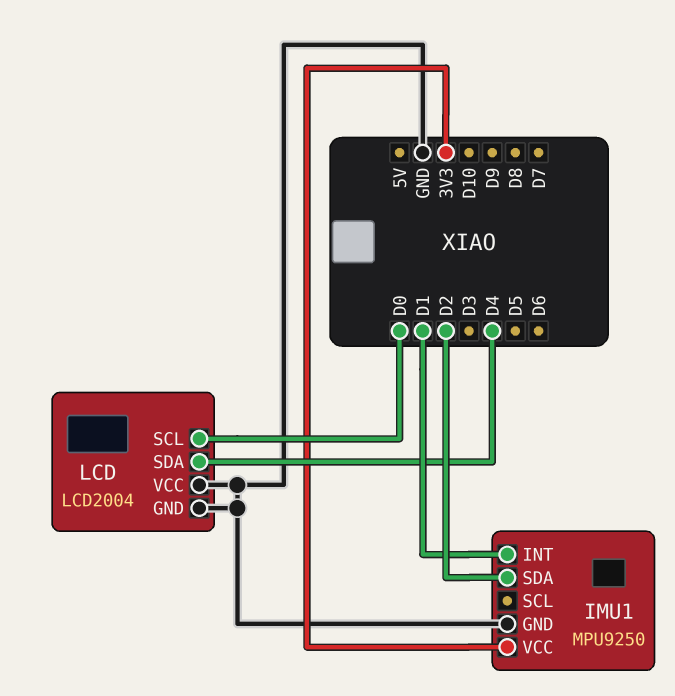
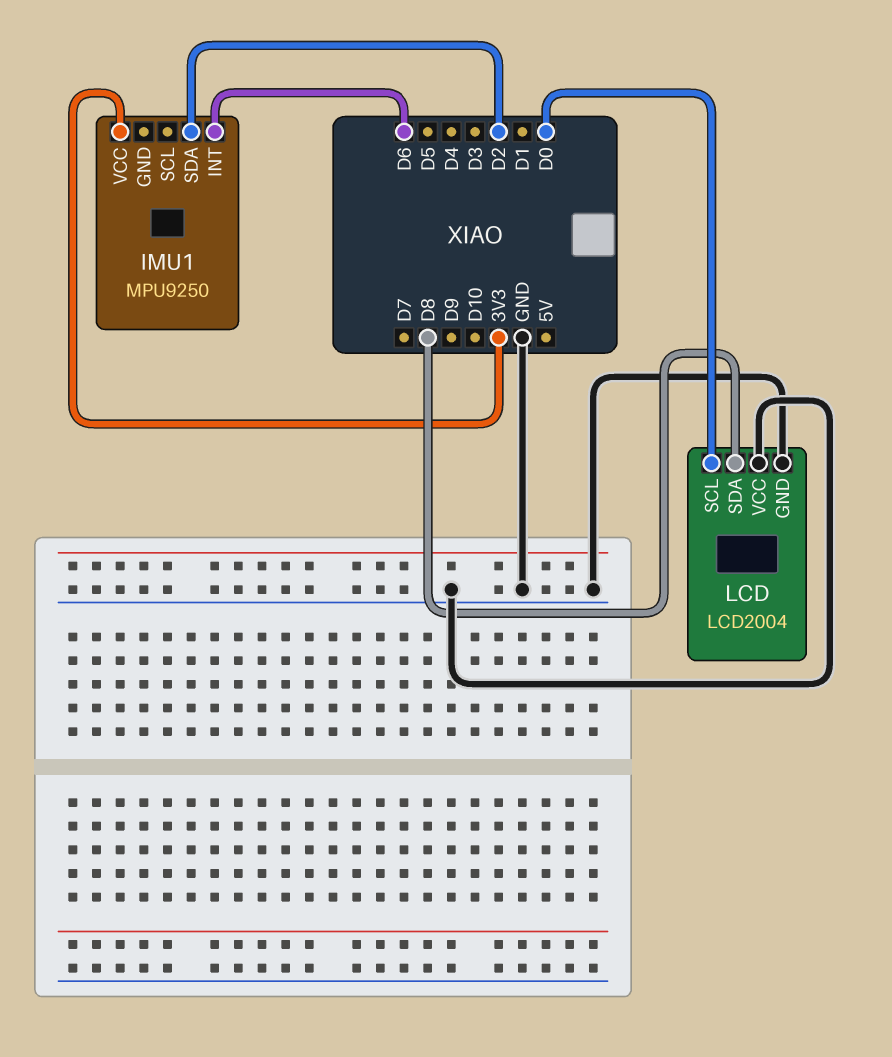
IMU1 pin GND: GND -> none
IMU1 pin INT: D1 -> D6
LCD pin SDA: D4 -> D8

